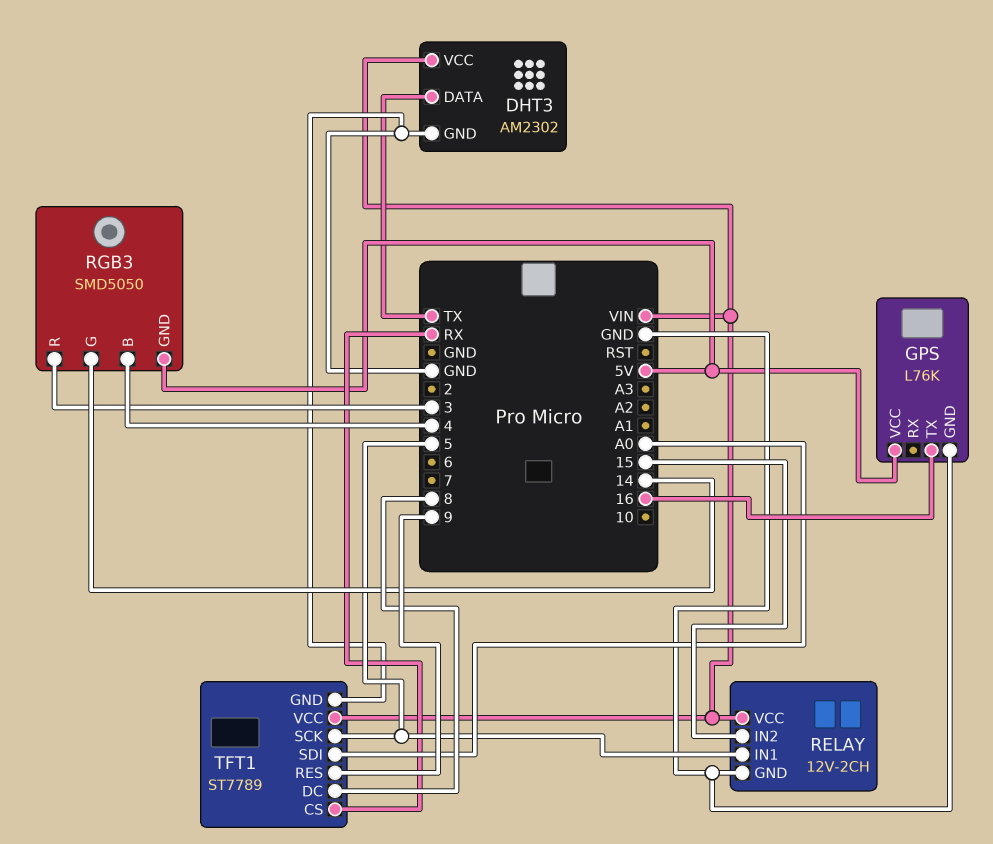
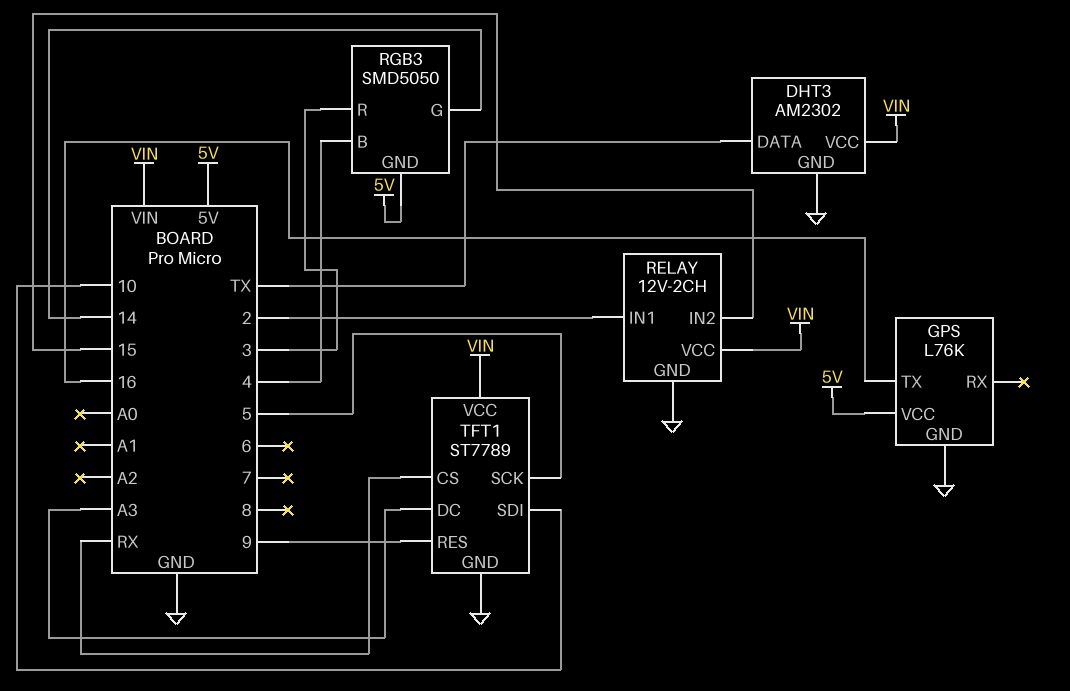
RELAY pin IN1: 5 -> 2
TFT1 pin DC: 8 -> A3
TFT1 pin SDI: A0 -> 10

